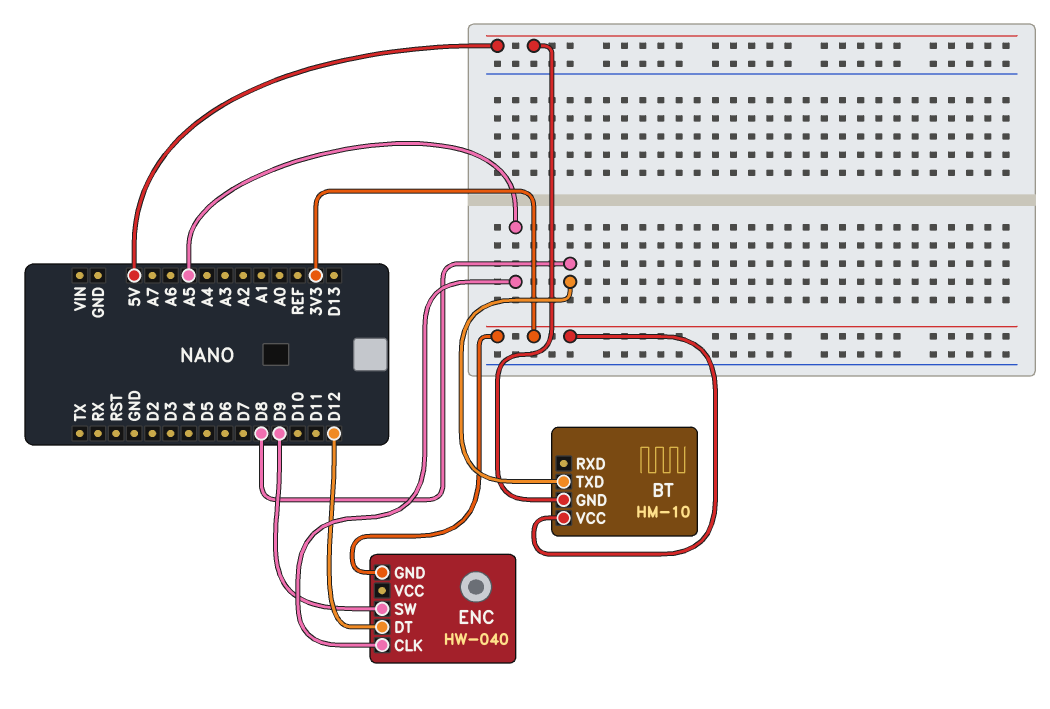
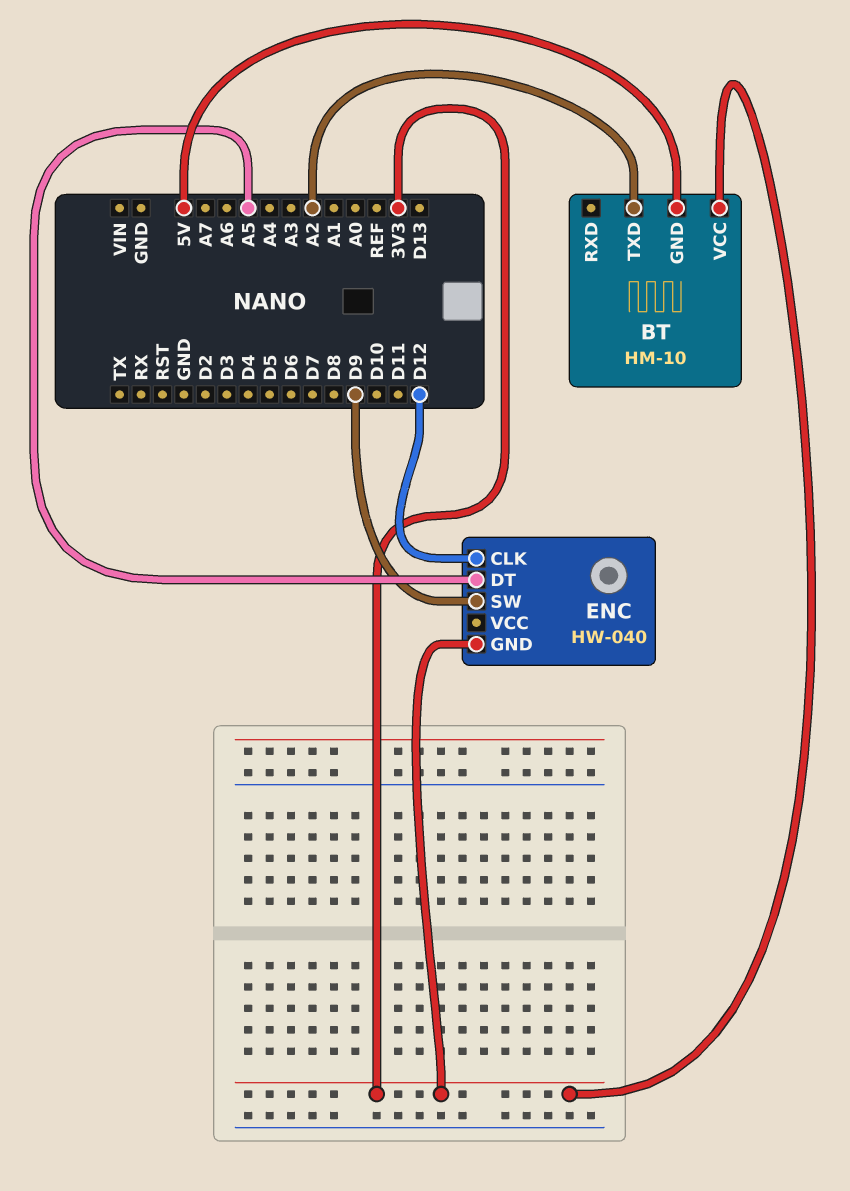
BT pin TXD: D8 -> A2
ENC pin CLK: A5 -> D12
ENC pin DT: D12 -> A5

